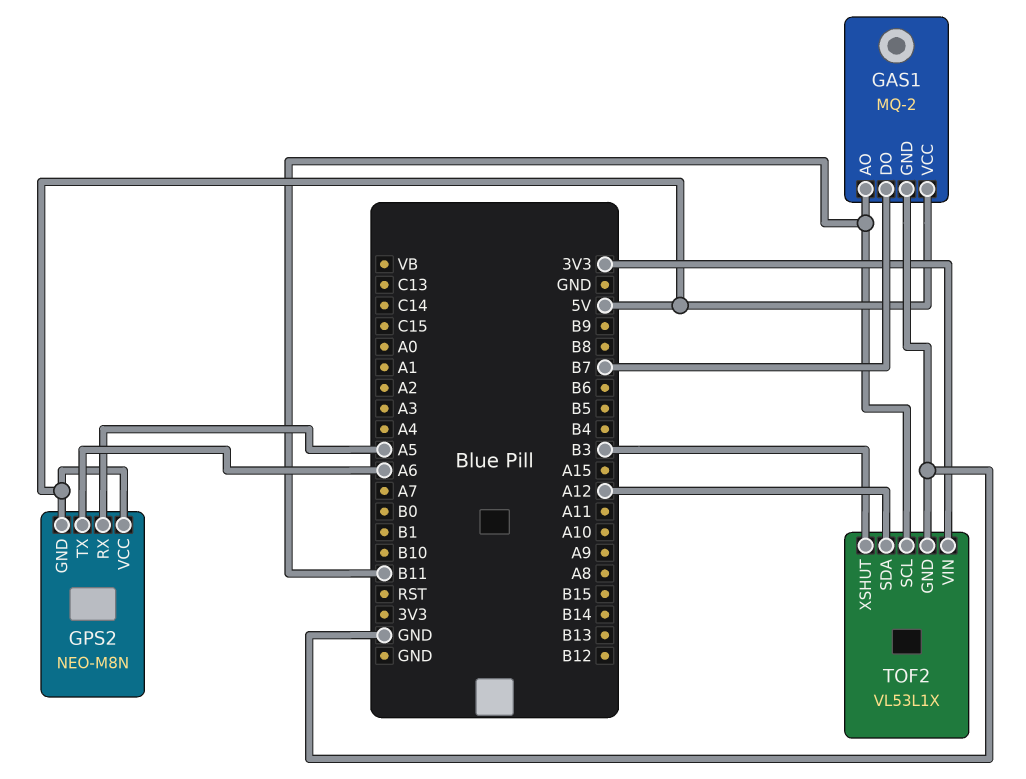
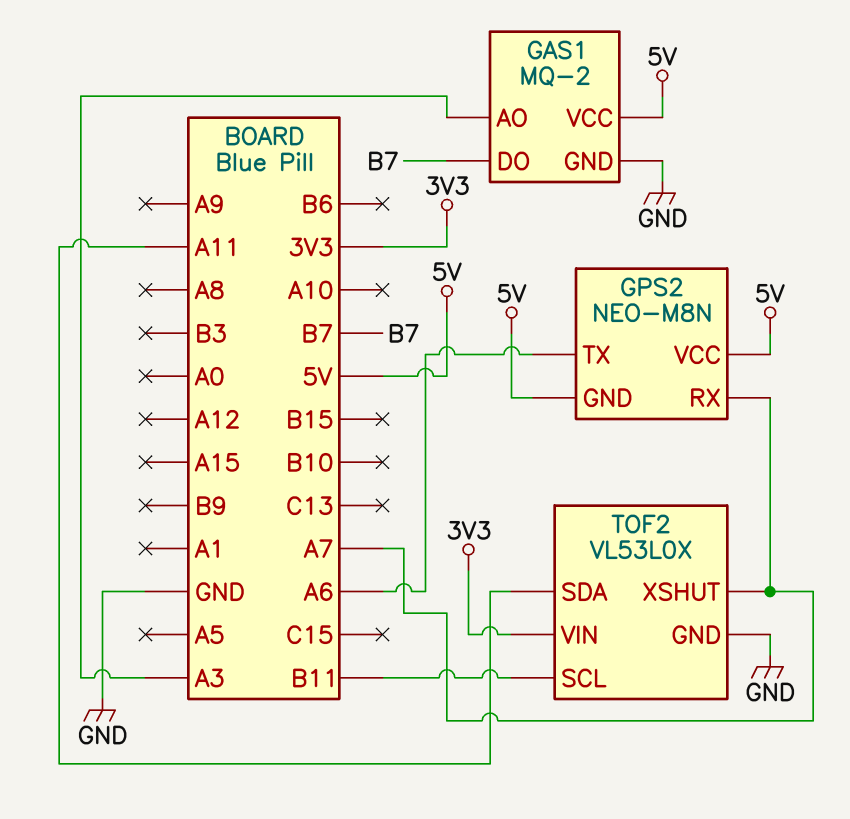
GAS1 pin AO: B11 -> A3
GPS2 pin RX: A5 -> A7
TOF2: VL53L1X -> VL53L0X
TOF2 pin SDA: A12 -> A11
TOF2 pin XSHUT: B3 -> A7

